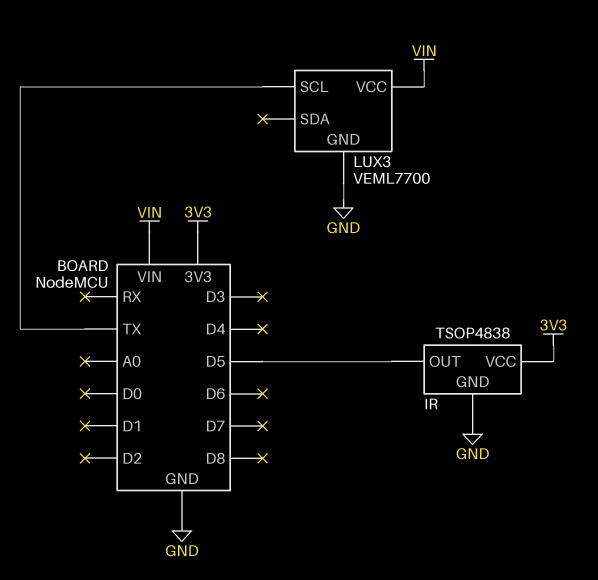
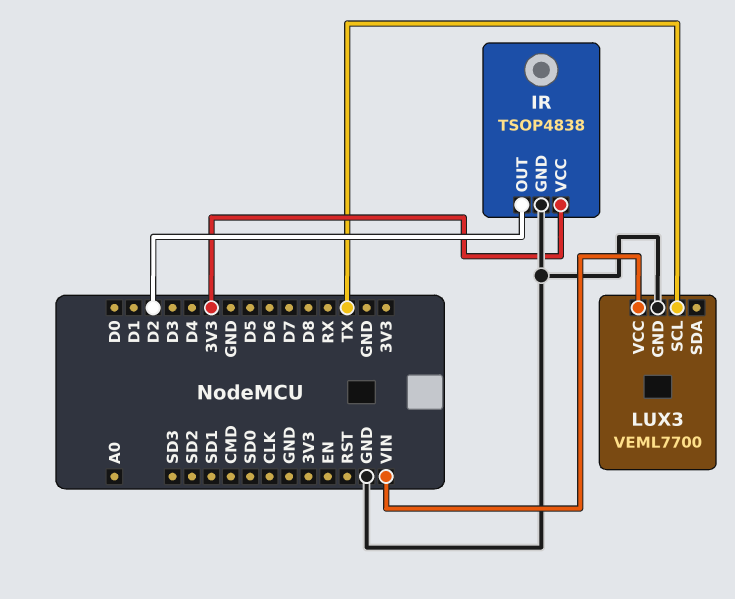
IR pin OUT: D5 -> D2

